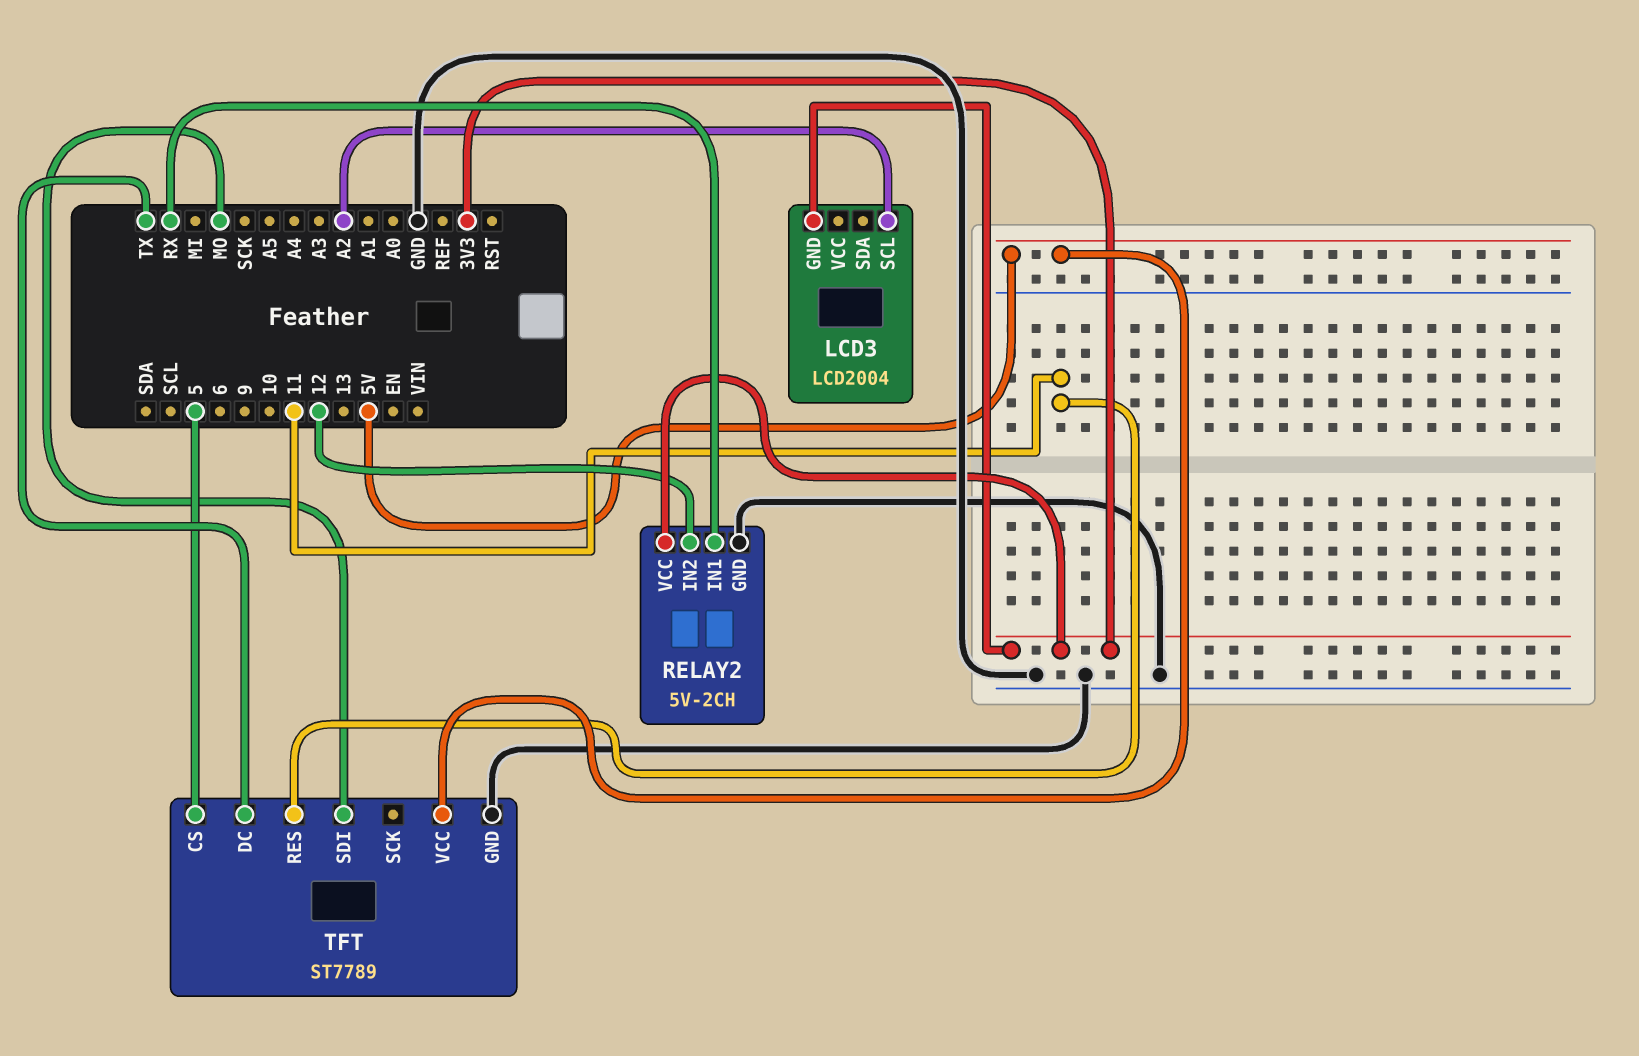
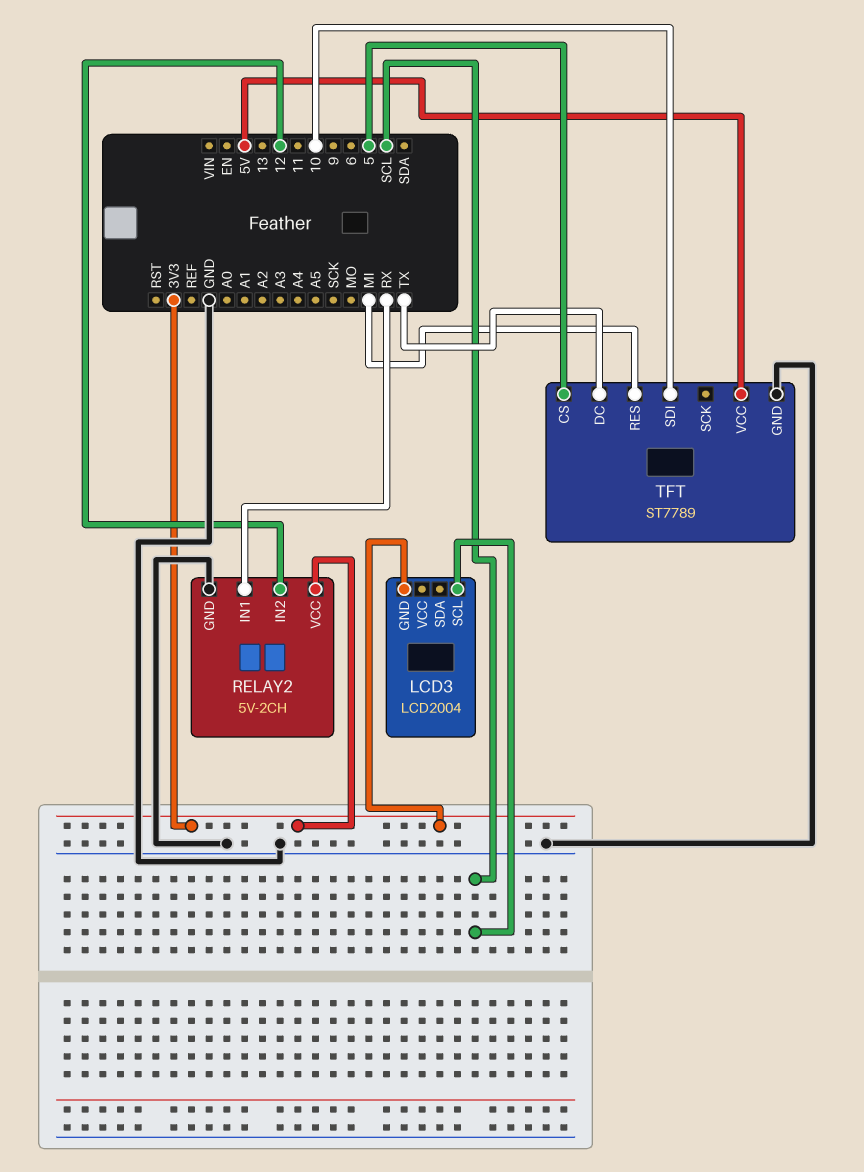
LCD3 pin SCL: A2 -> SCL
TFT pin RES: 11 -> MI
TFT pin SDI: MO -> 10

